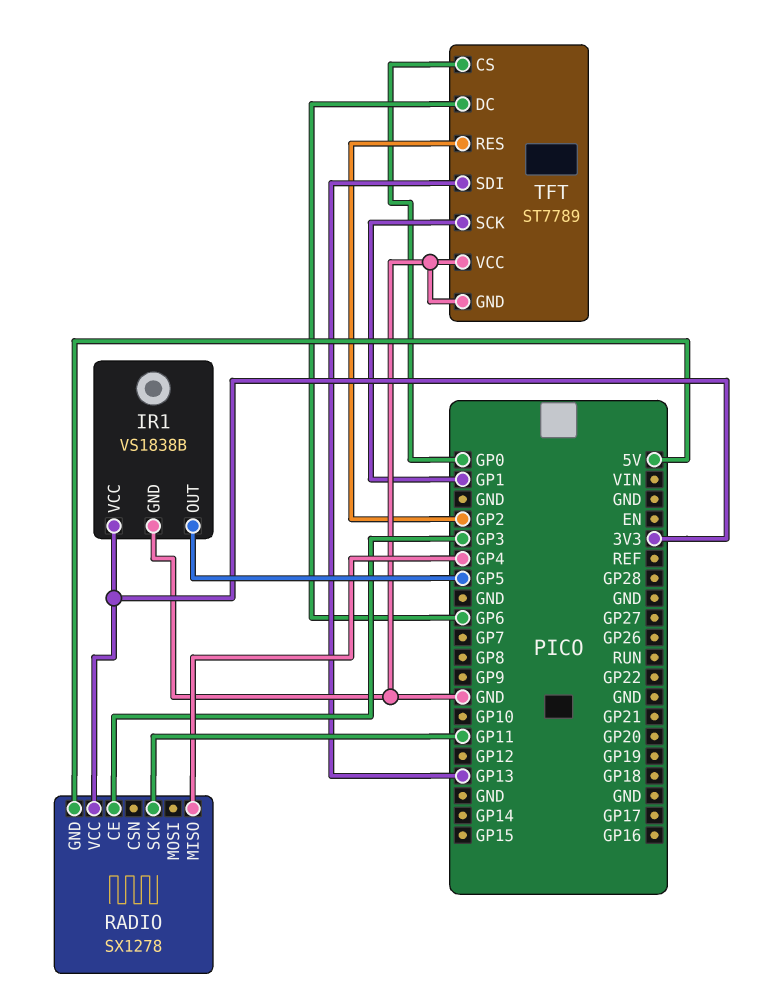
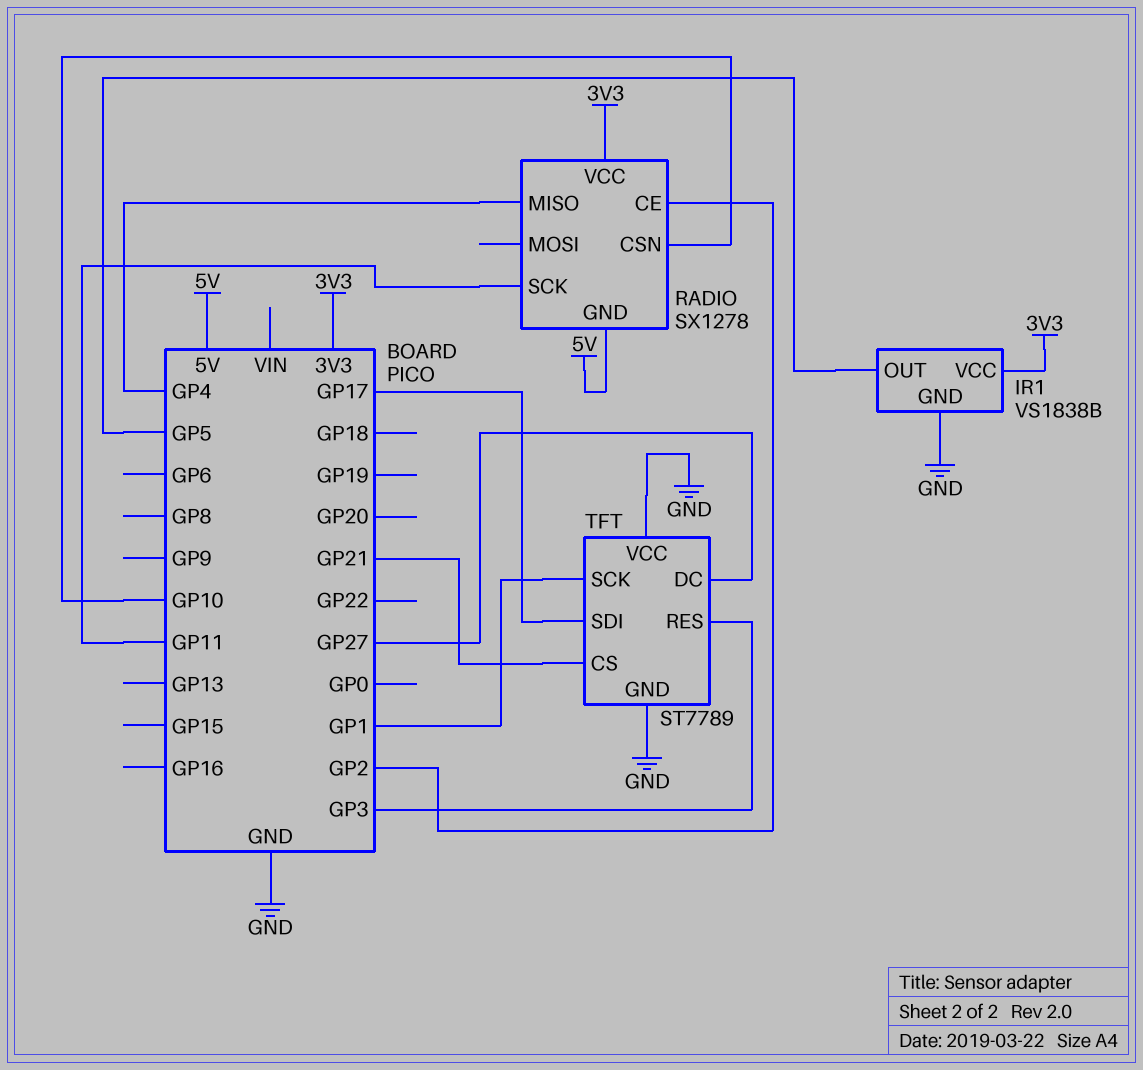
RADIO pin CE: GP3 -> GP2
RADIO pin CSN: none -> GP10
TFT pin CS: GP0 -> GP21
TFT pin DC: GP6 -> GP27
TFT pin RES: GP2 -> GP3
TFT pin SDI: GP13 -> GP17

